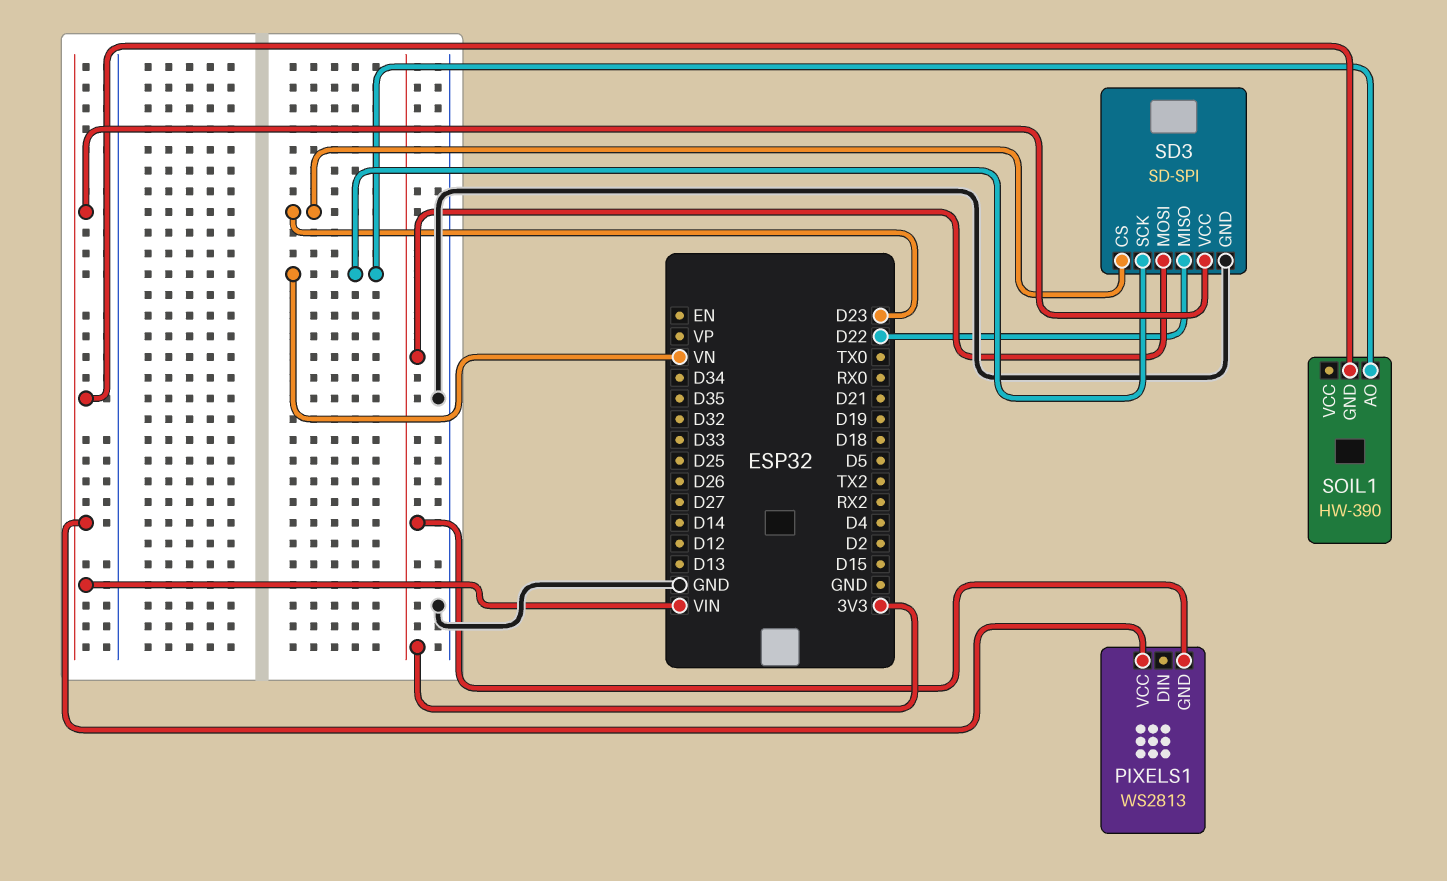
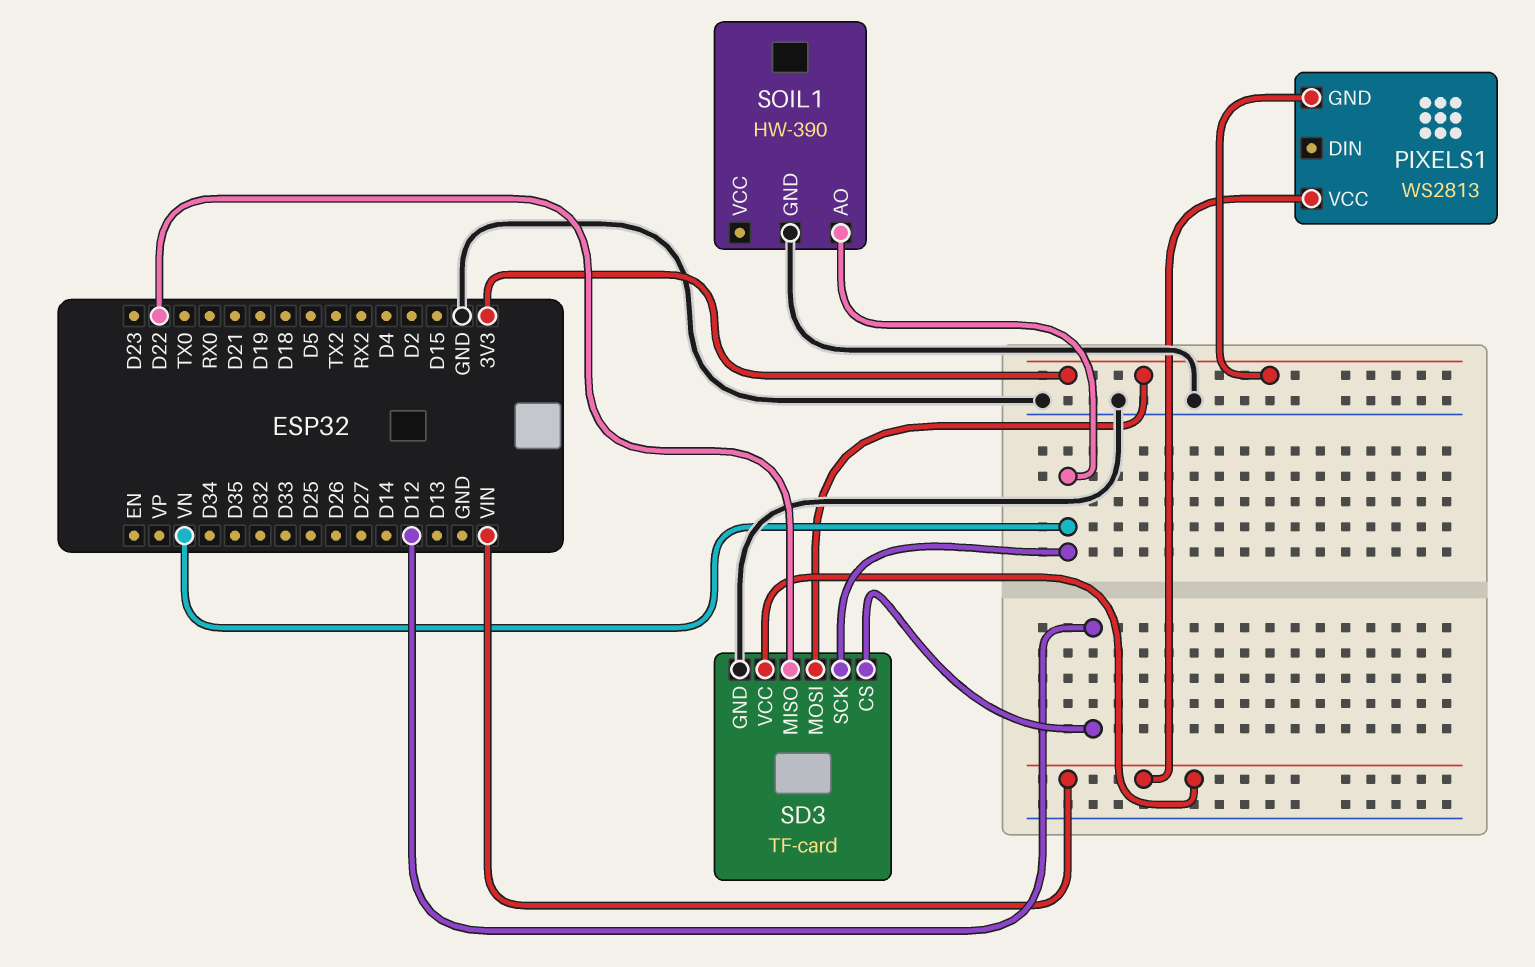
SD3: SD-SPI -> TF-card
SD3 pin CS: D23 -> D12
SOIL1 pin GND: VIN -> GND

